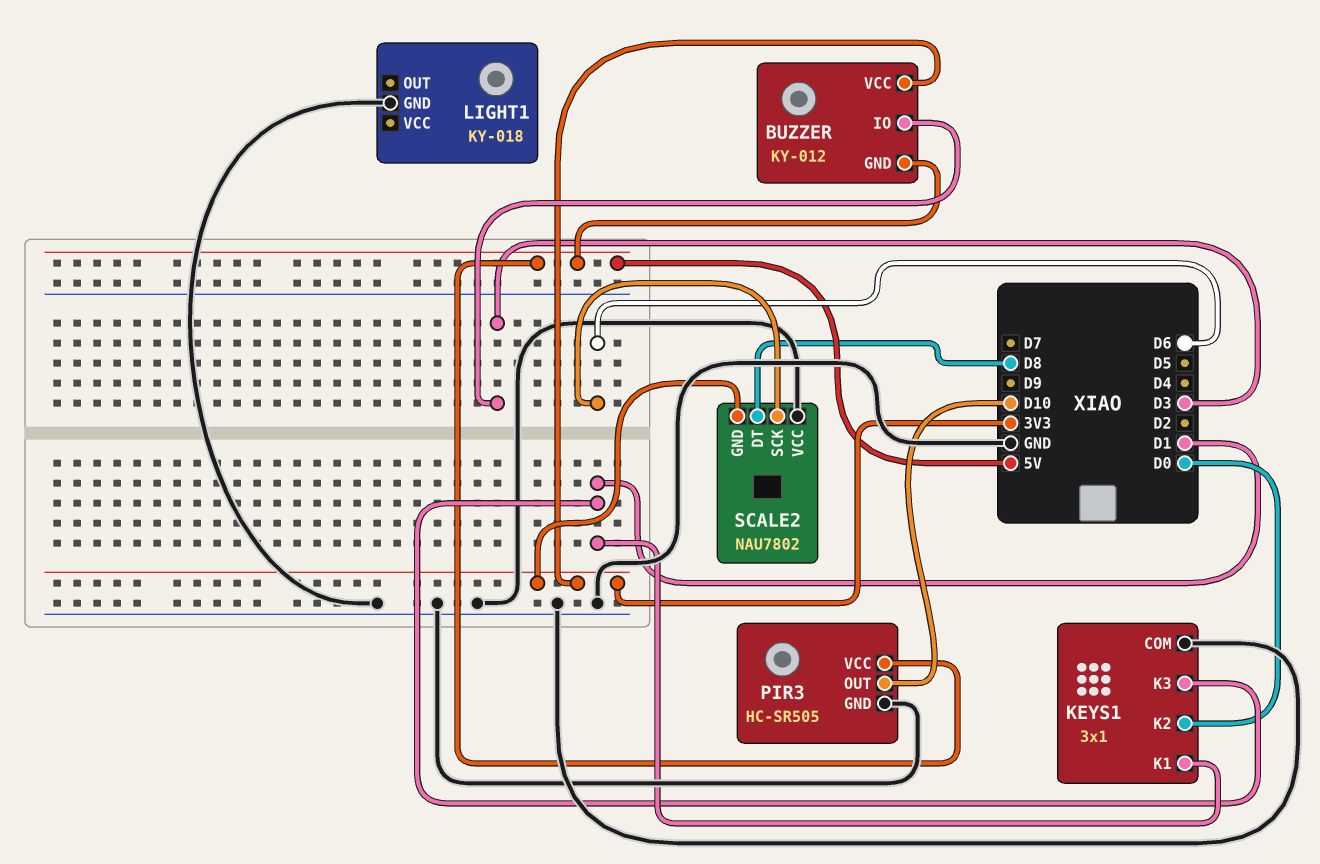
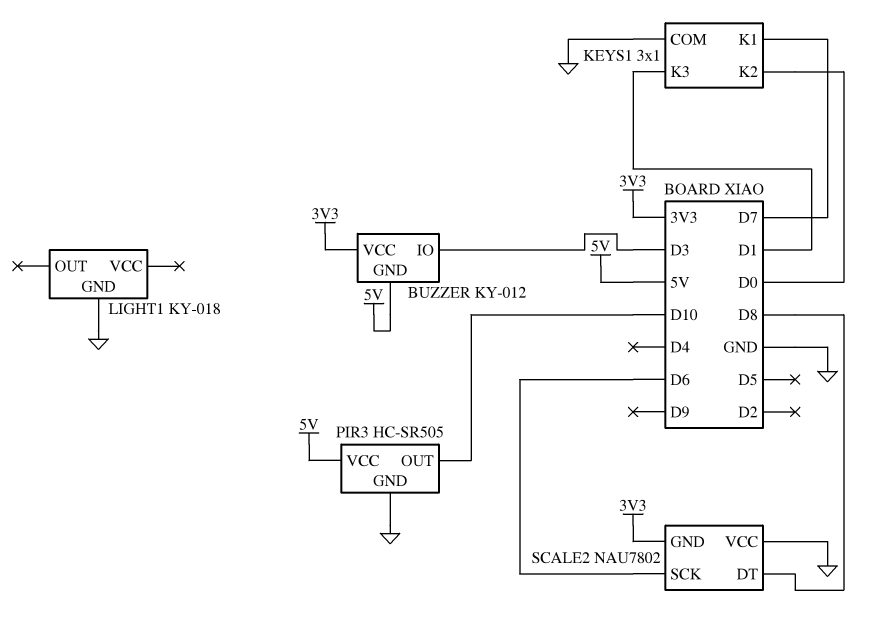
KEYS1 pin K1: D1 -> D7

